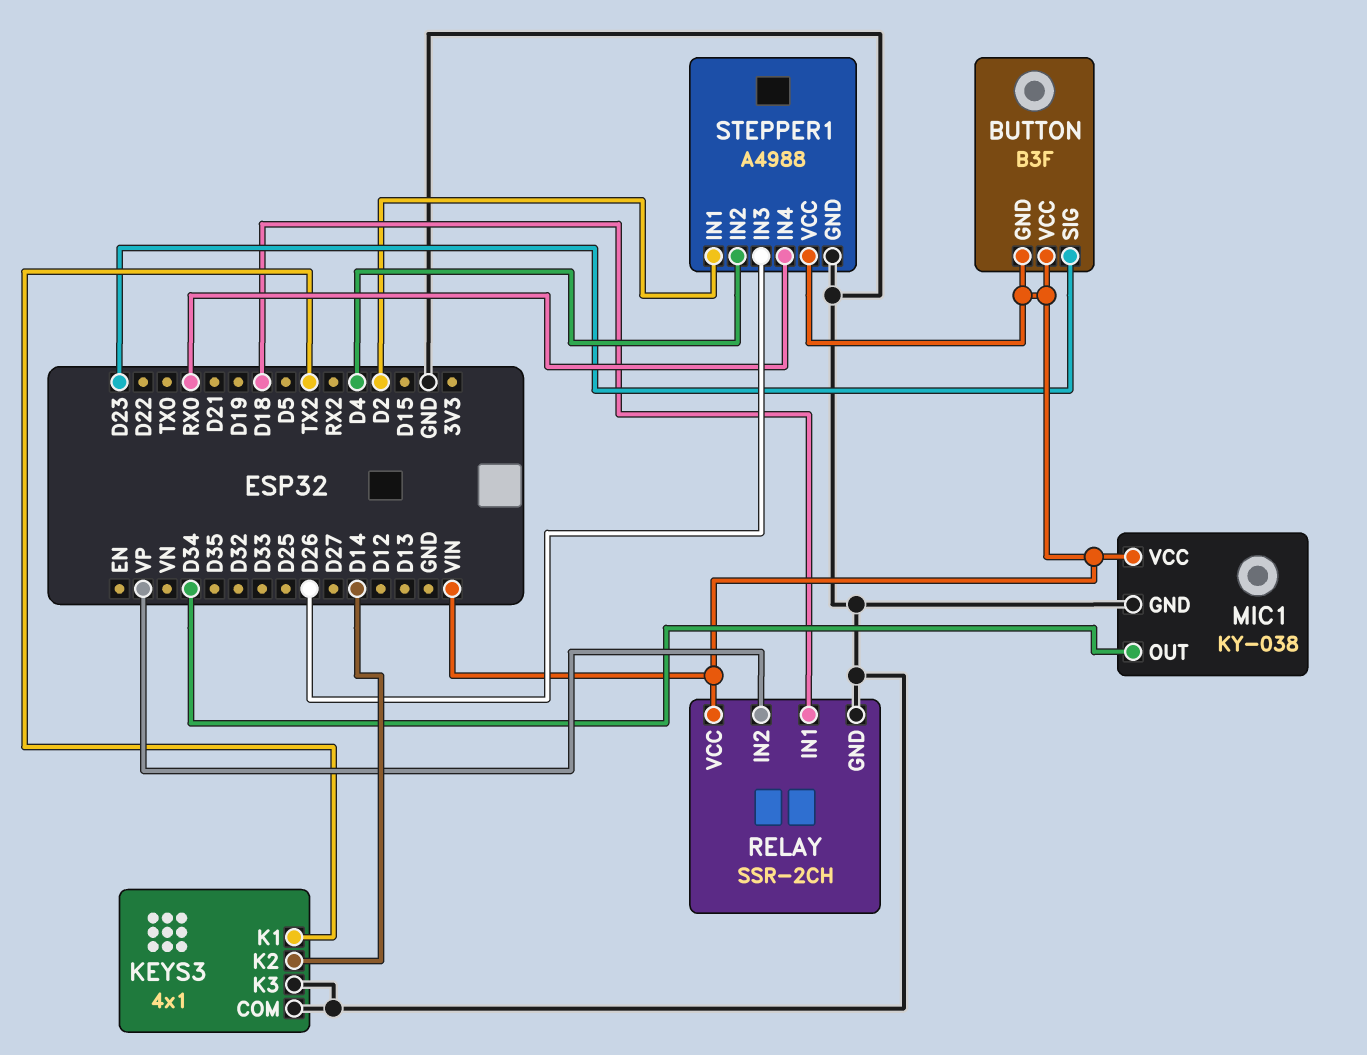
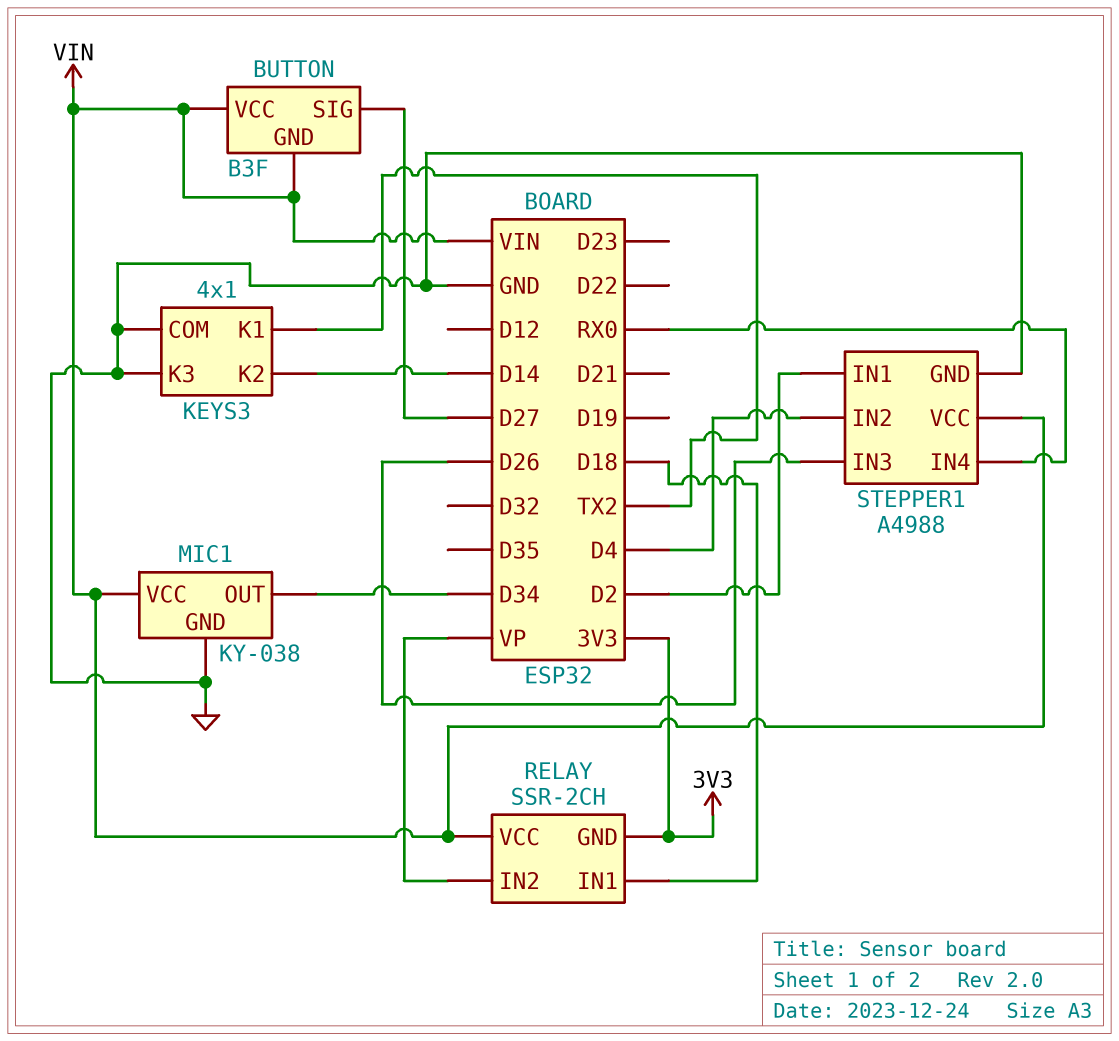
BUTTON pin SIG: D23 -> D27
RELAY pin GND: GND -> 3V3

